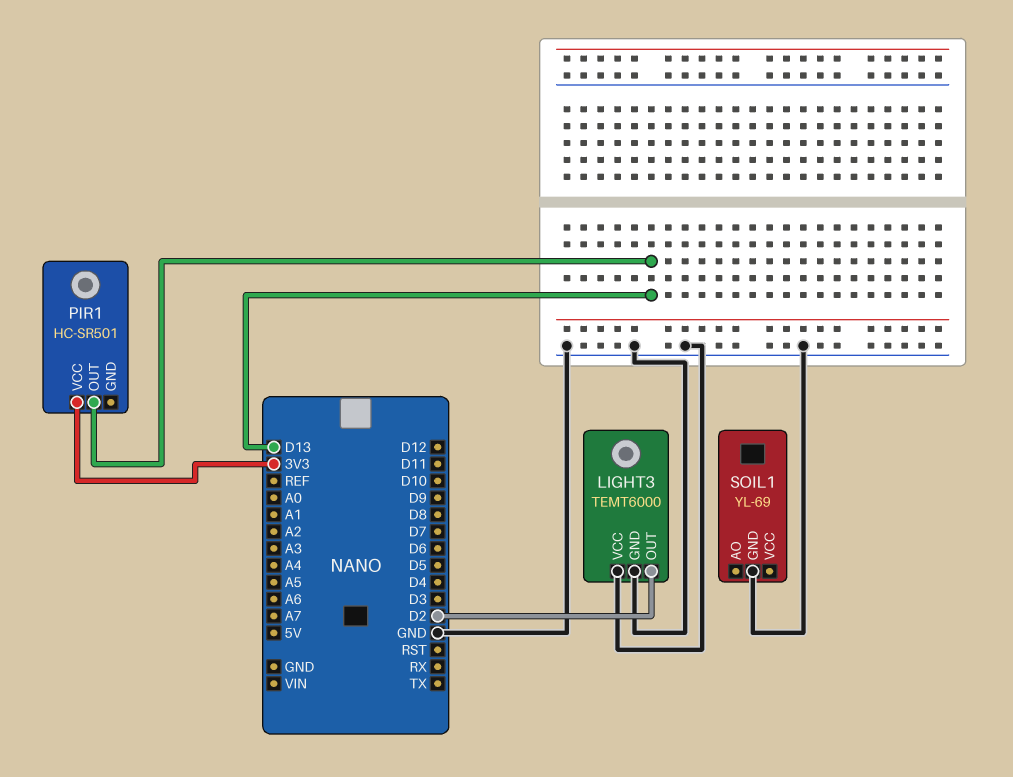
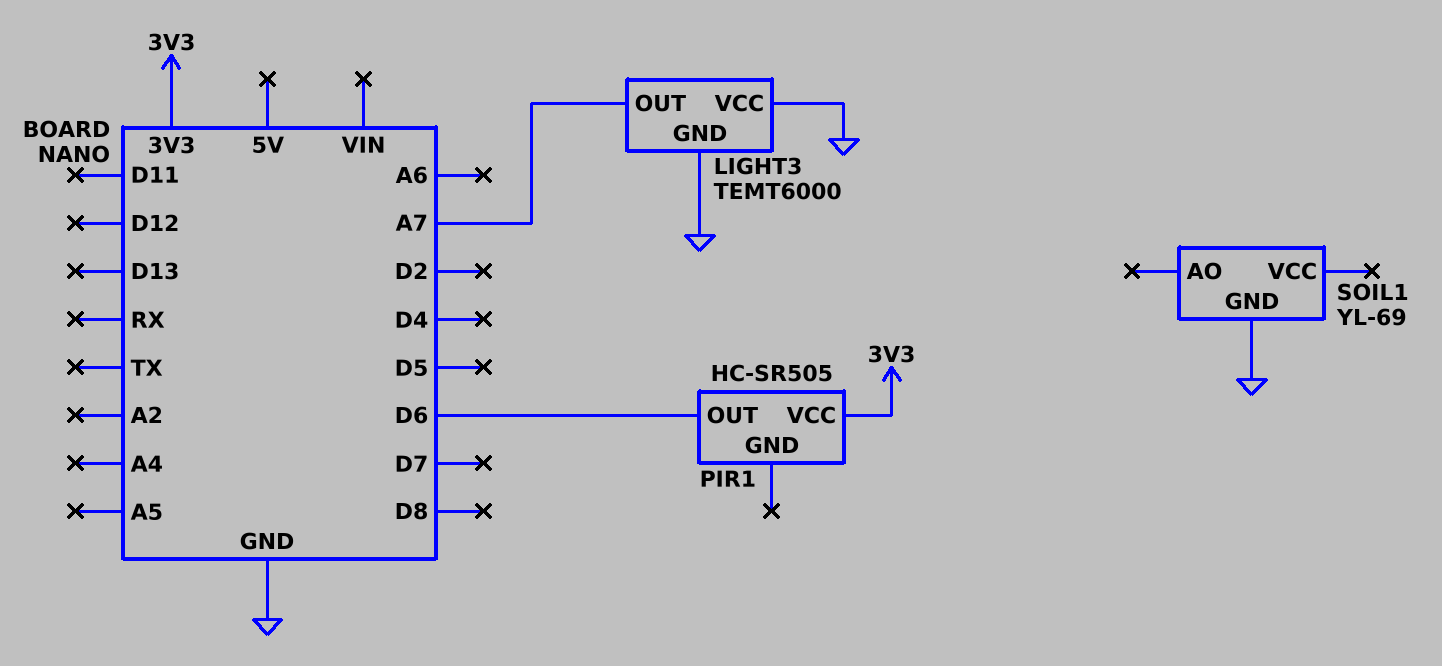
LIGHT3 pin OUT: D2 -> A7
PIR1: HC-SR501 -> HC-SR505
PIR1 pin OUT: D13 -> D6

